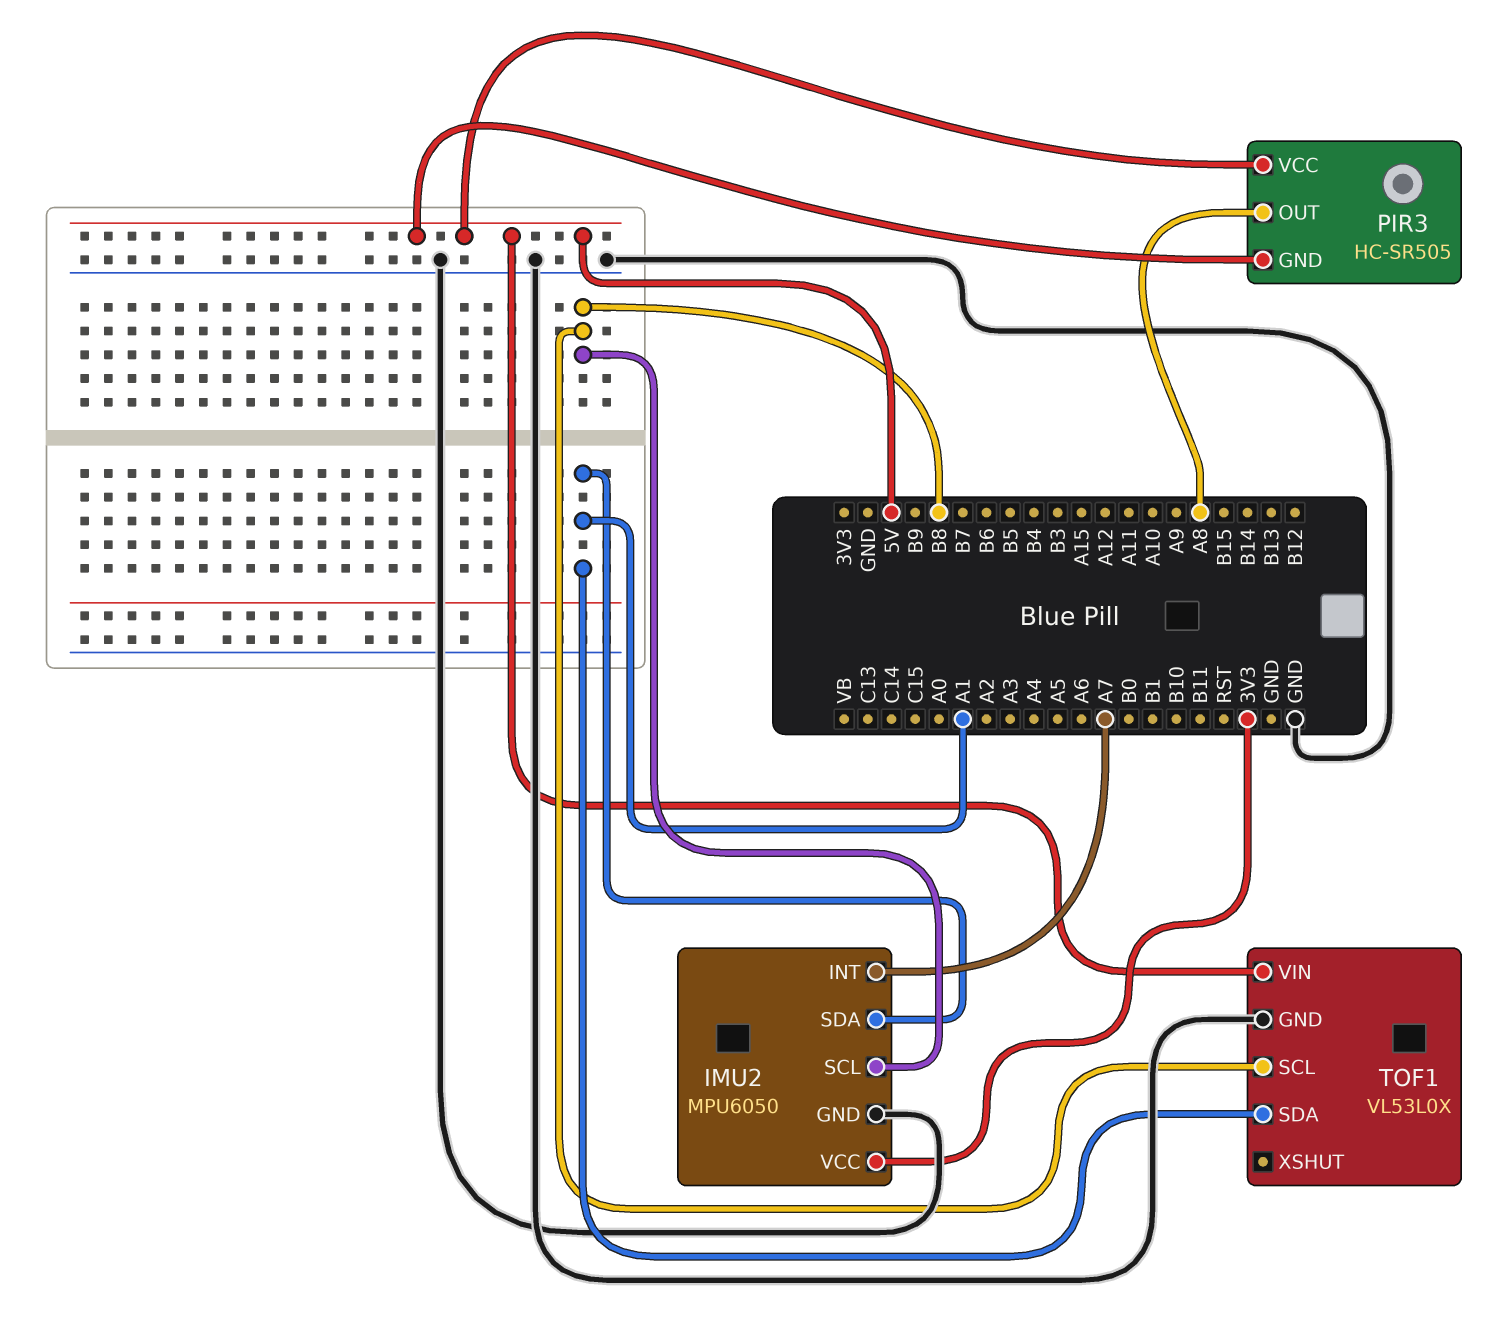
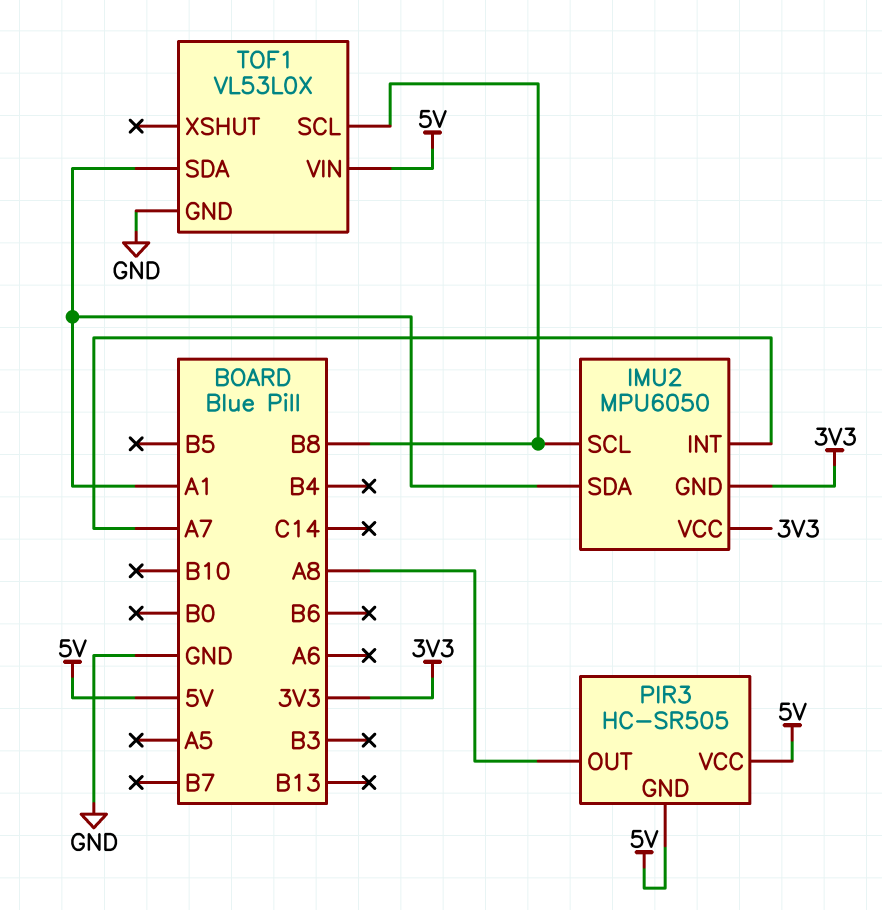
IMU2 pin GND: GND -> 3V3

